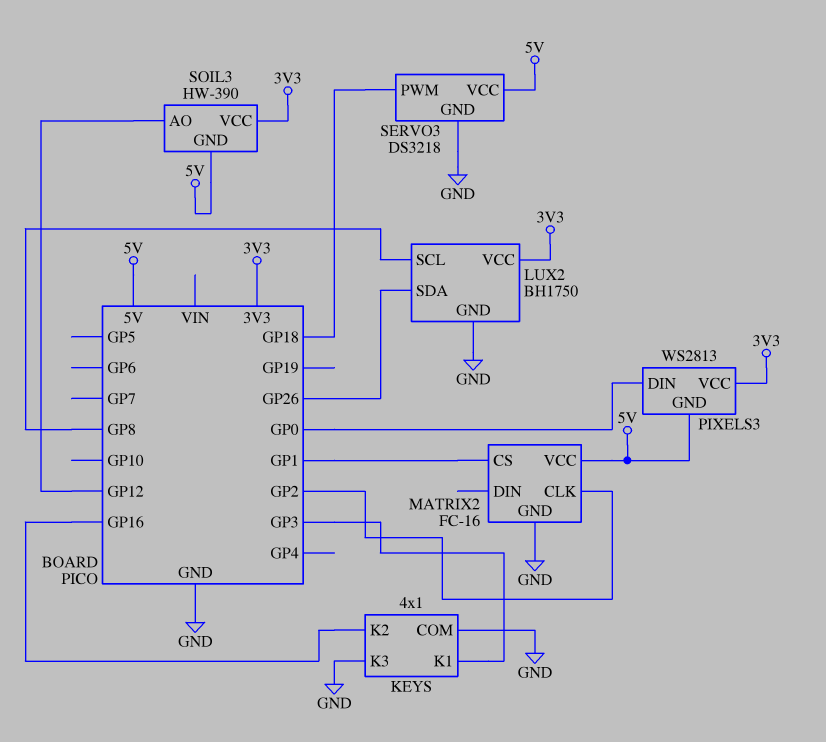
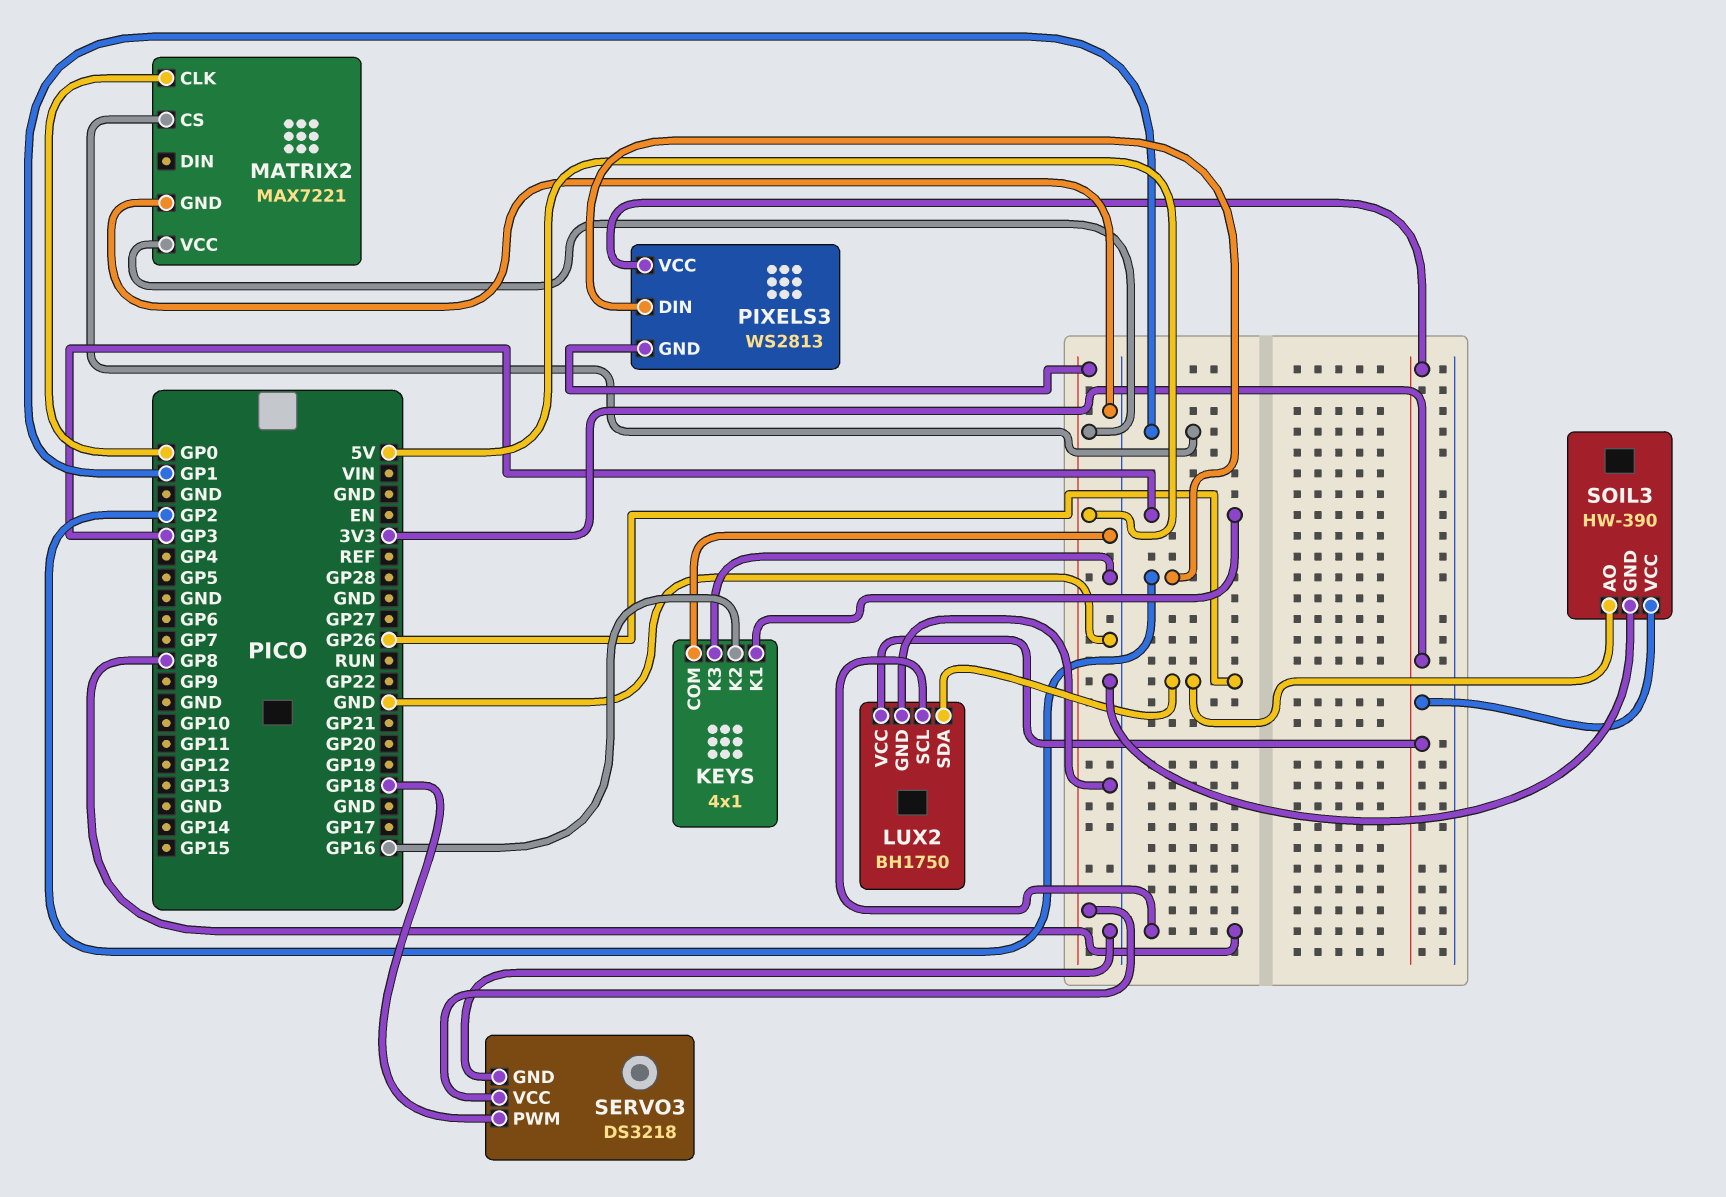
MATRIX2: FC-16 -> MAX7221
MATRIX2 pin CLK: GP2 -> GP0
PIXELS3 pin DIN: GP0 -> GP2
SOIL3 pin AO: GP12 -> GP26
SOIL3 pin GND: 5V -> GND

